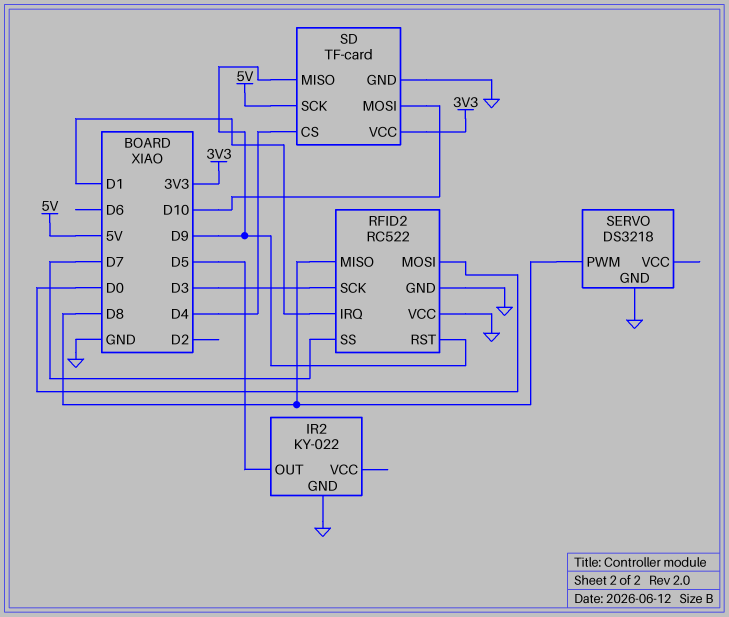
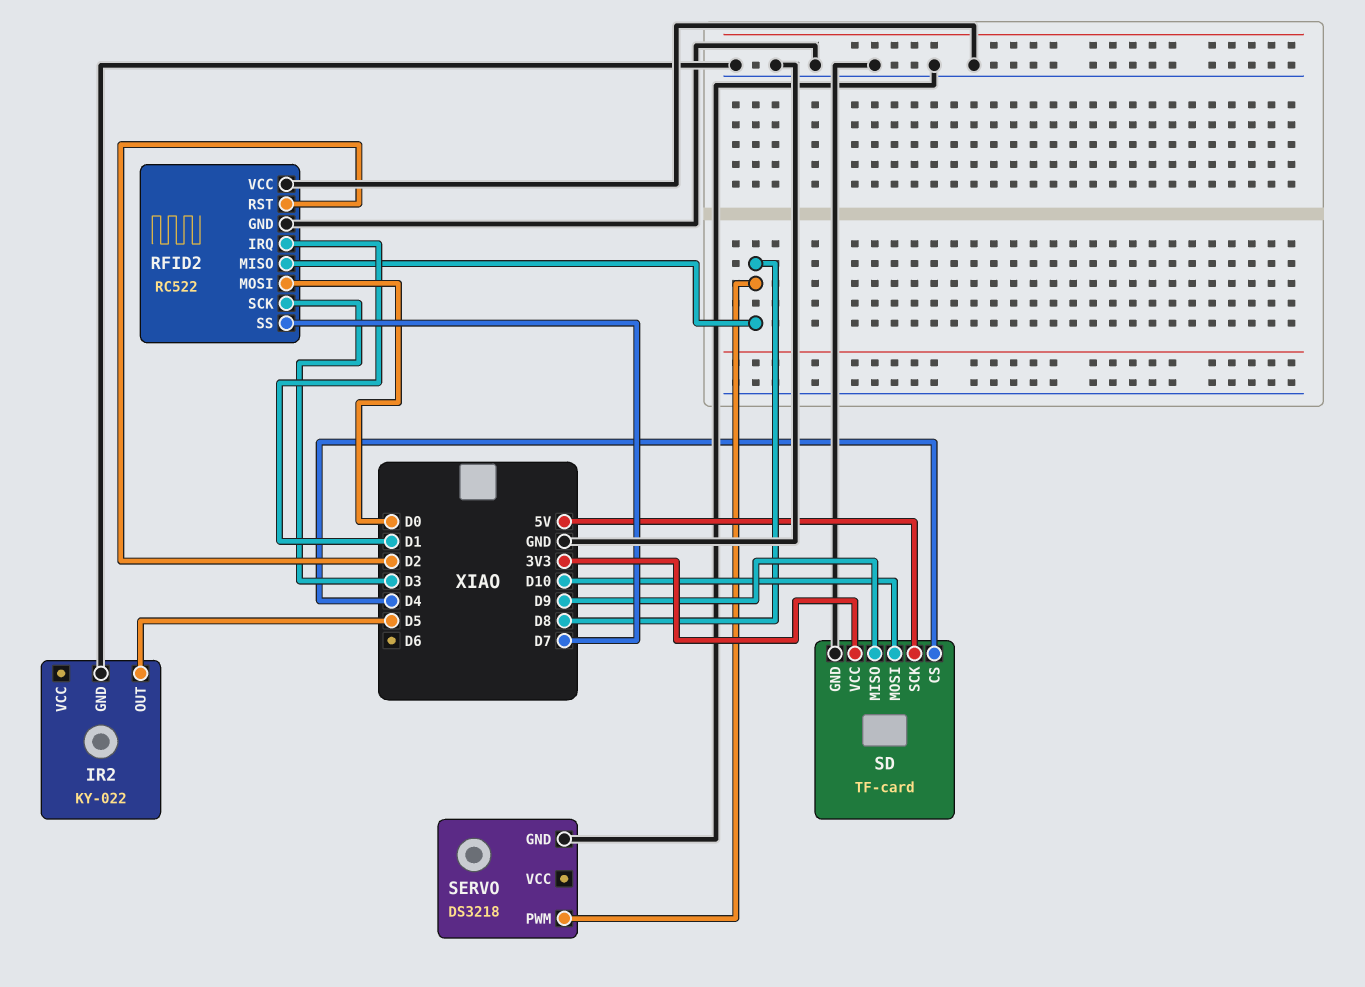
RFID2 pin RST: D9 -> D2

